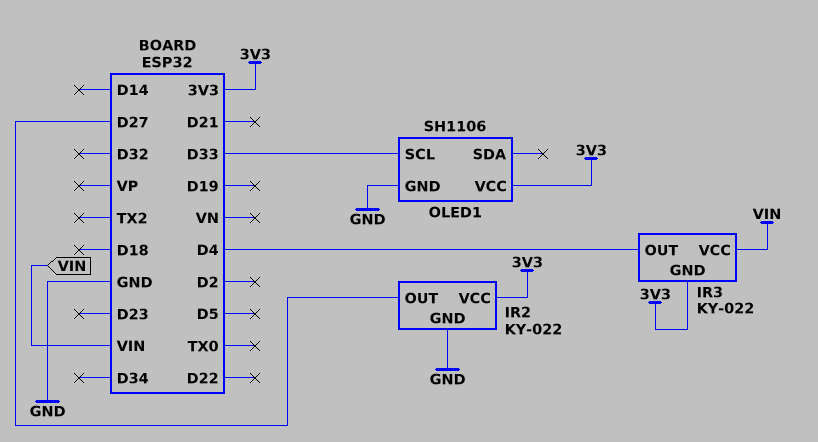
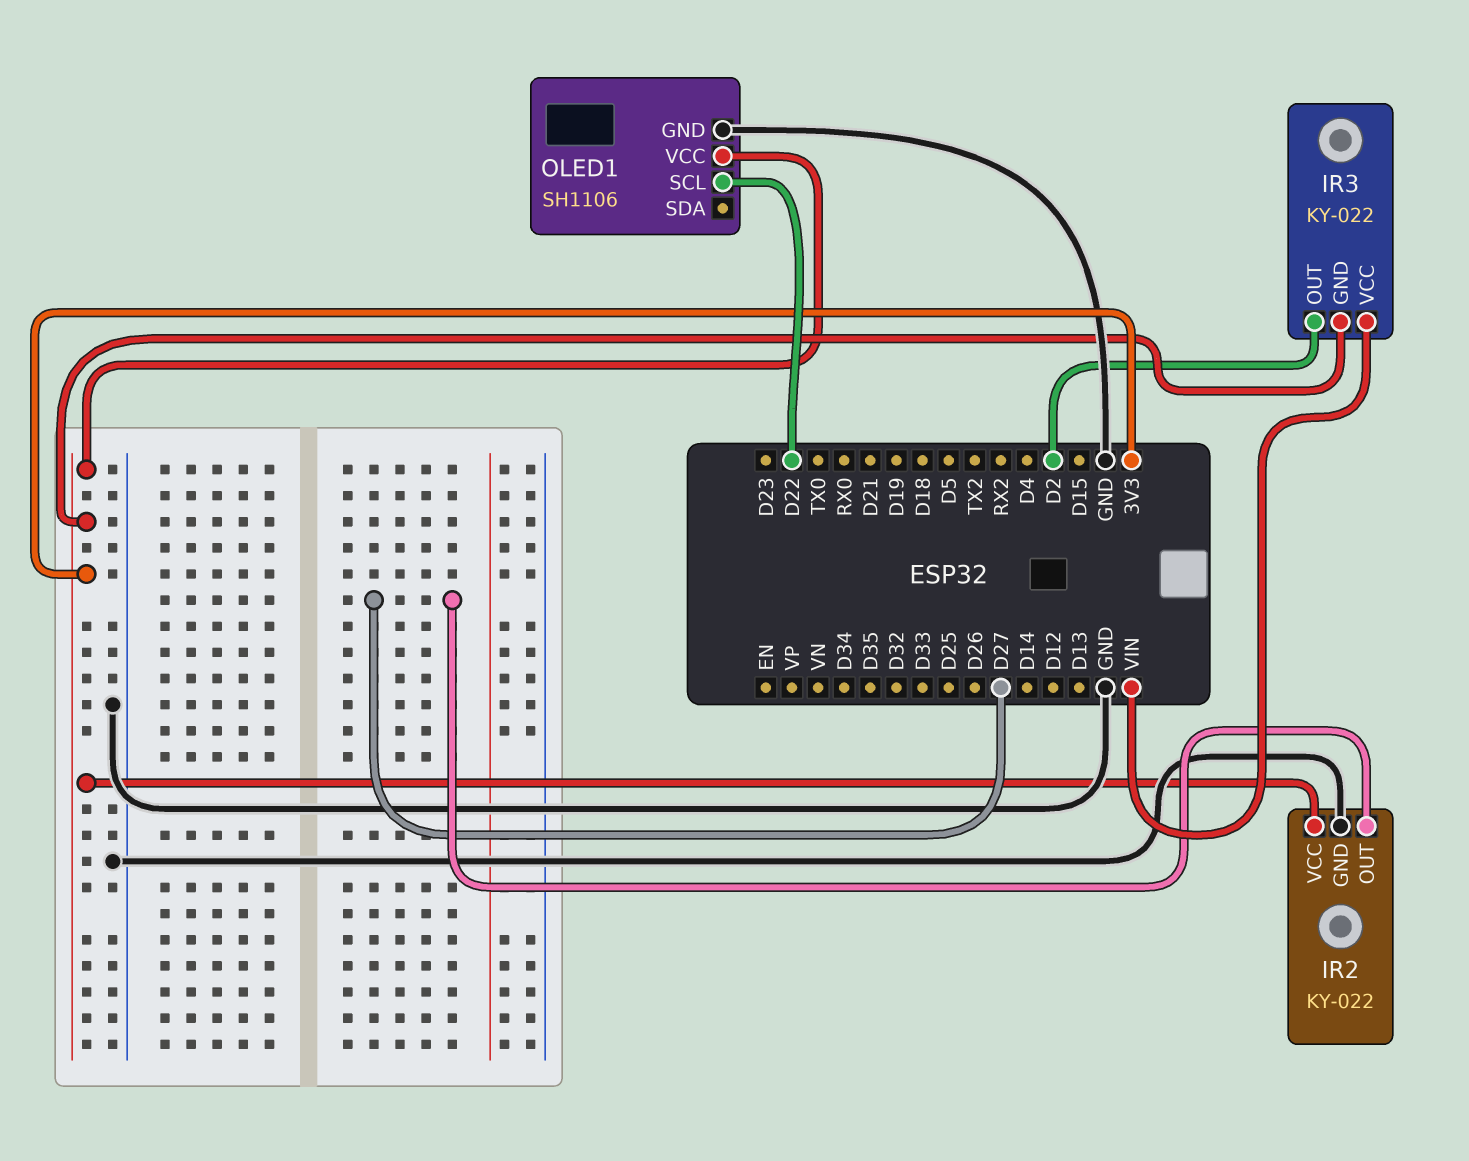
IR3 pin OUT: D4 -> D2
OLED1 pin SCL: D33 -> D22

